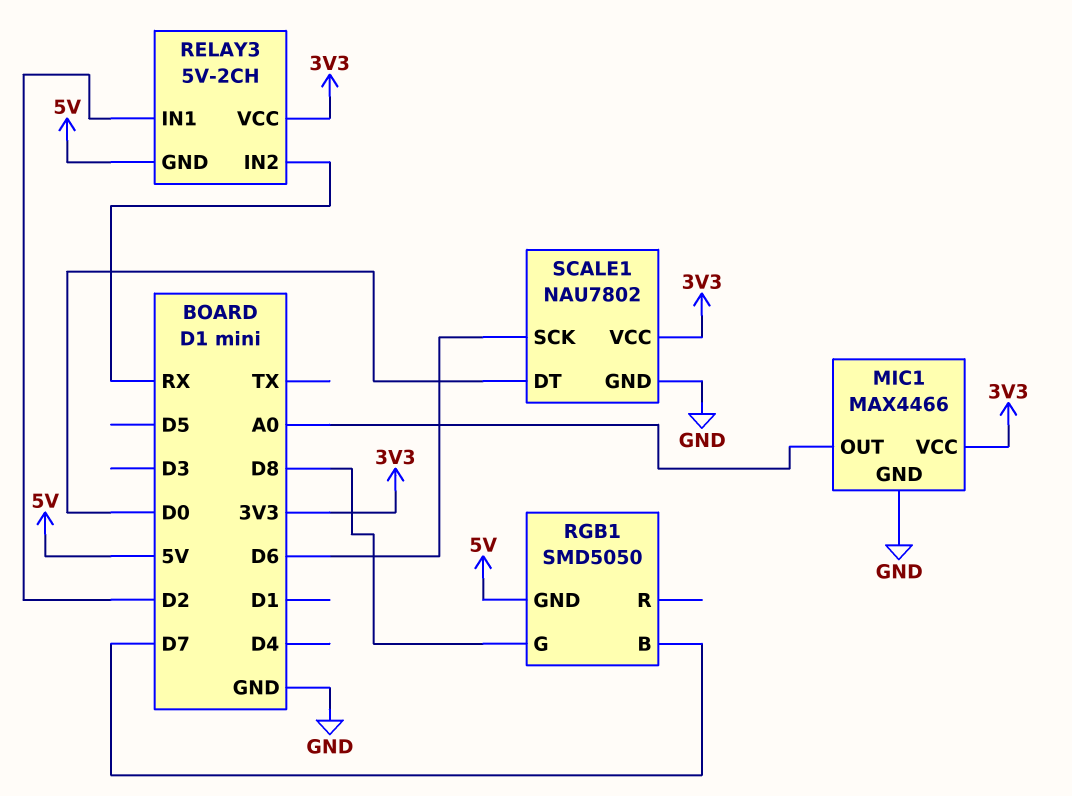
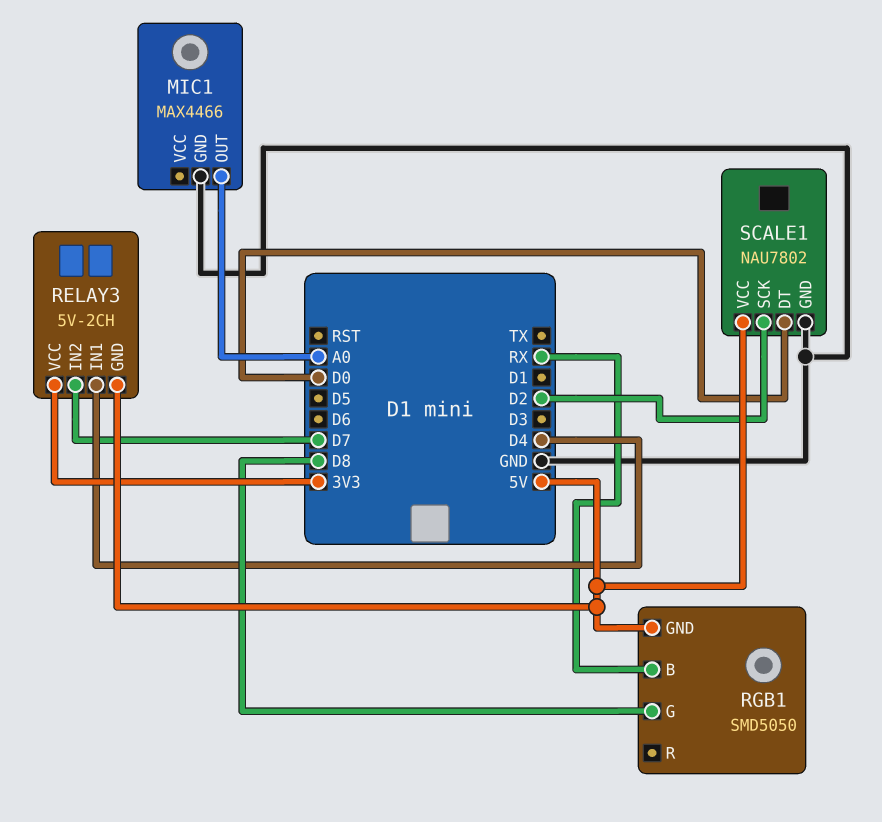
MIC1 pin VCC: 3V3 -> none
RELAY3 pin IN1: D2 -> D4
RELAY3 pin IN2: RX -> D7
RGB1 pin B: D7 -> RX
SCALE1 pin SCK: D6 -> D2
SCALE1 pin VCC: 3V3 -> 5V

